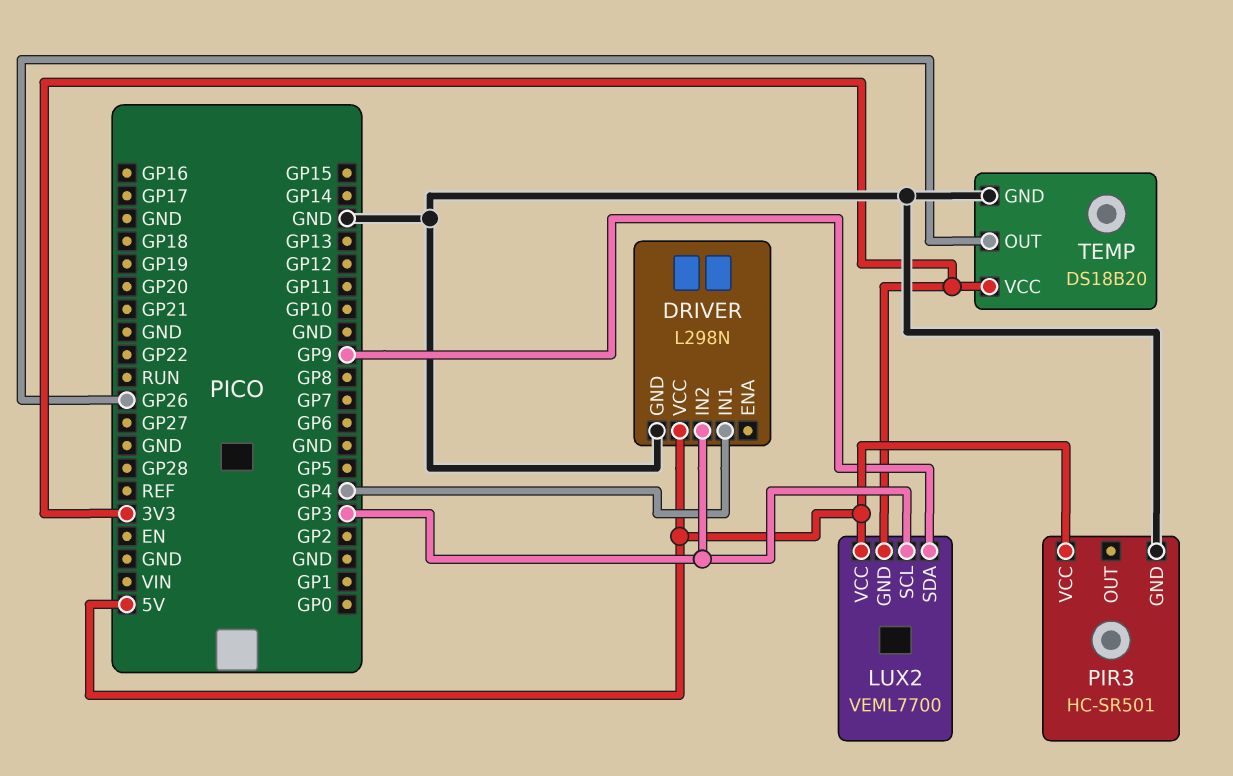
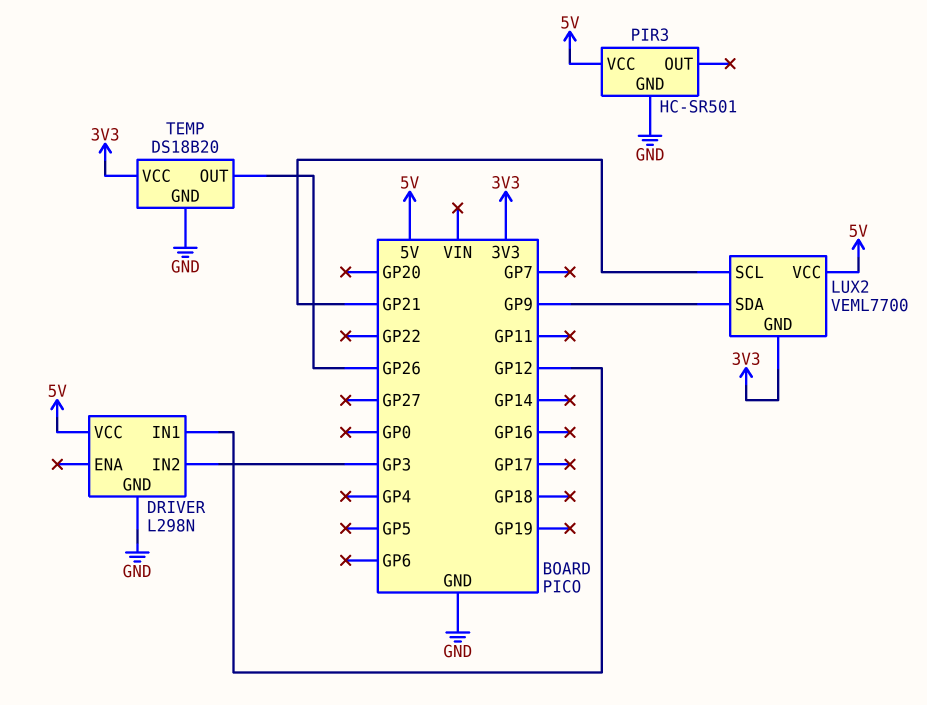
DRIVER pin IN1: GP4 -> GP12
LUX2 pin SCL: GP3 -> GP21

